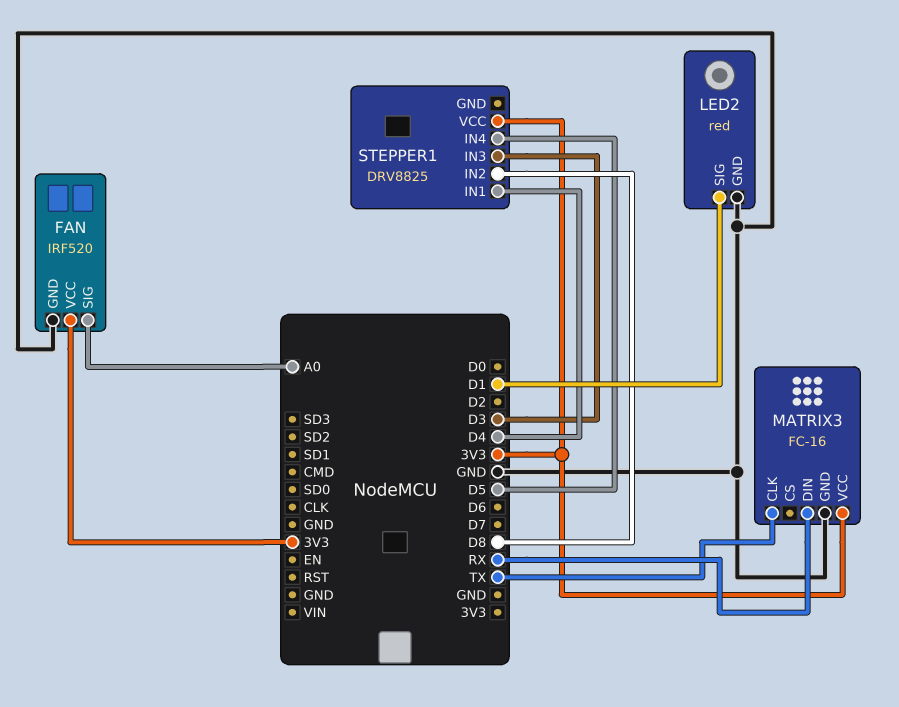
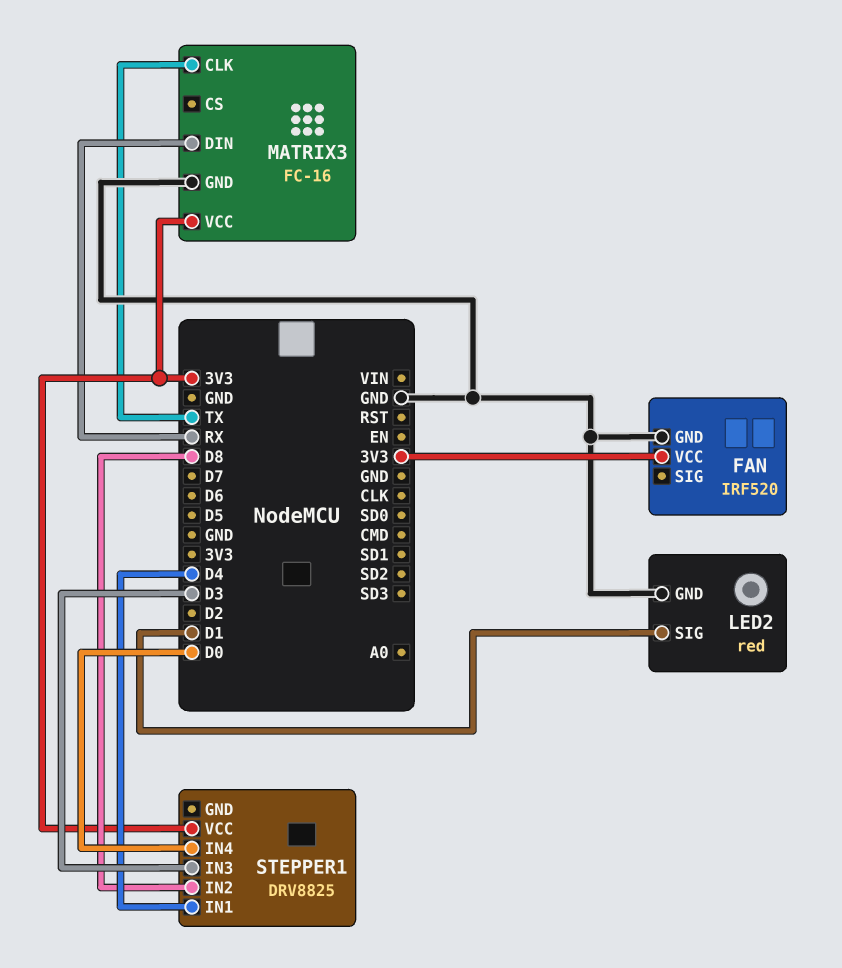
FAN pin SIG: A0 -> none
STEPPER1 pin IN4: D5 -> D0

